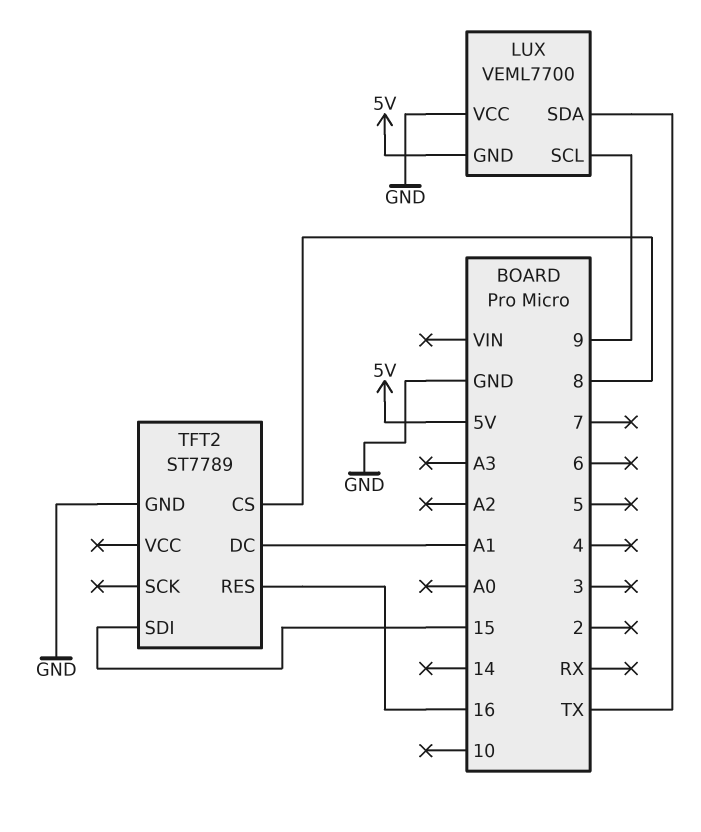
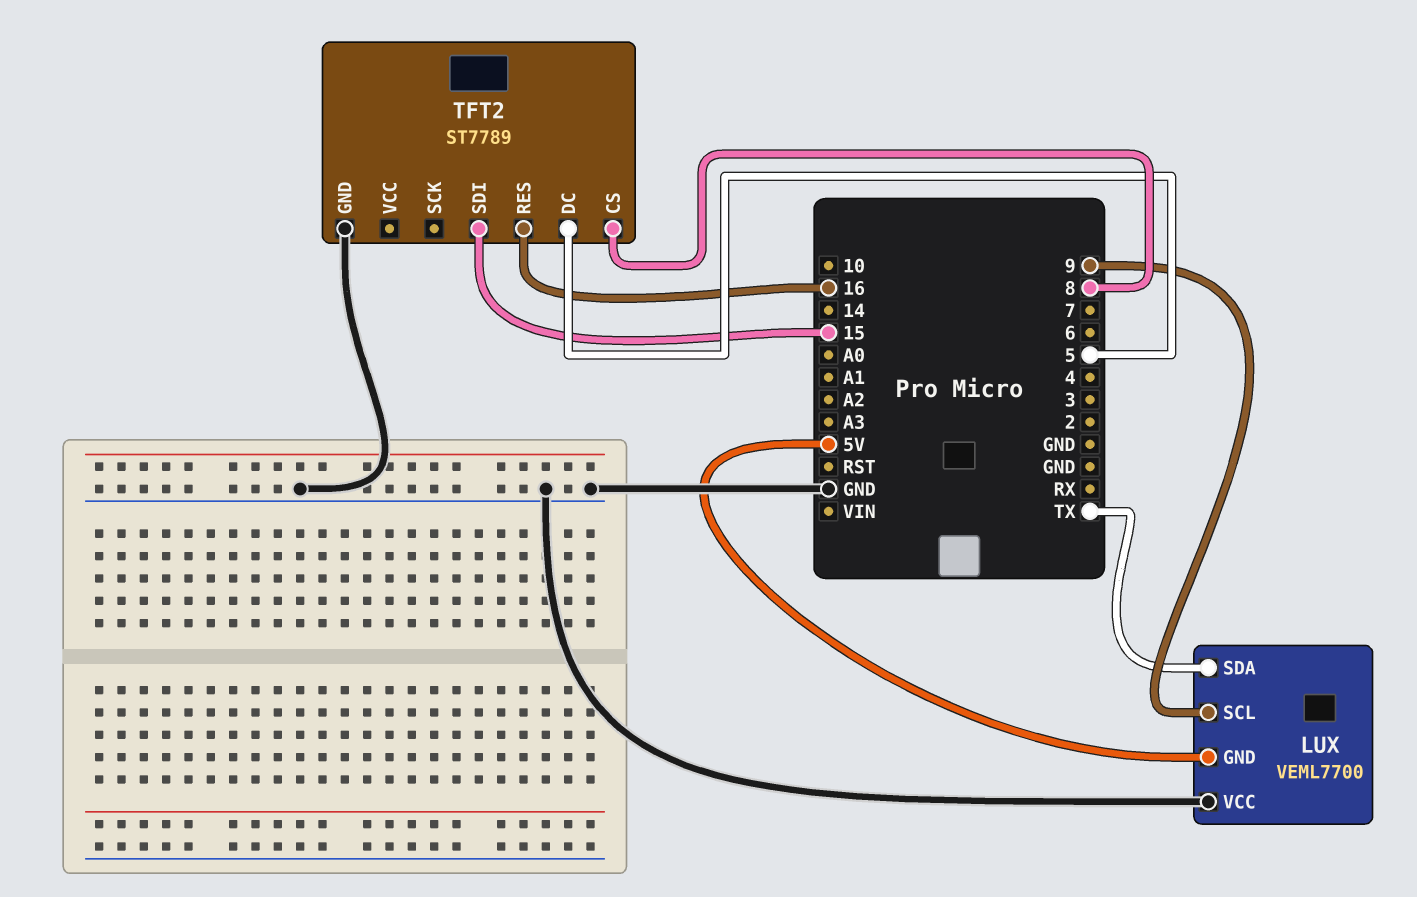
TFT2 pin DC: A1 -> 5

